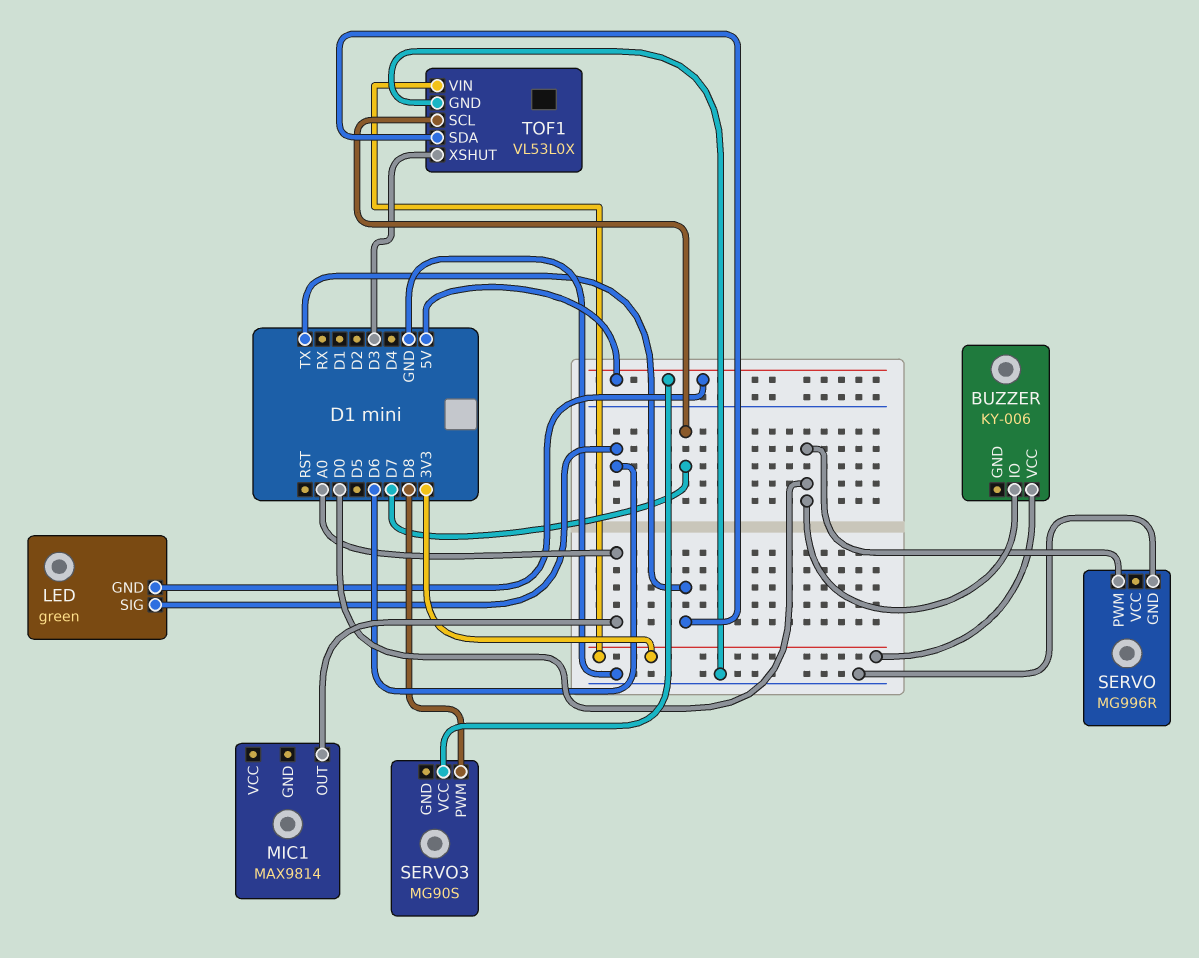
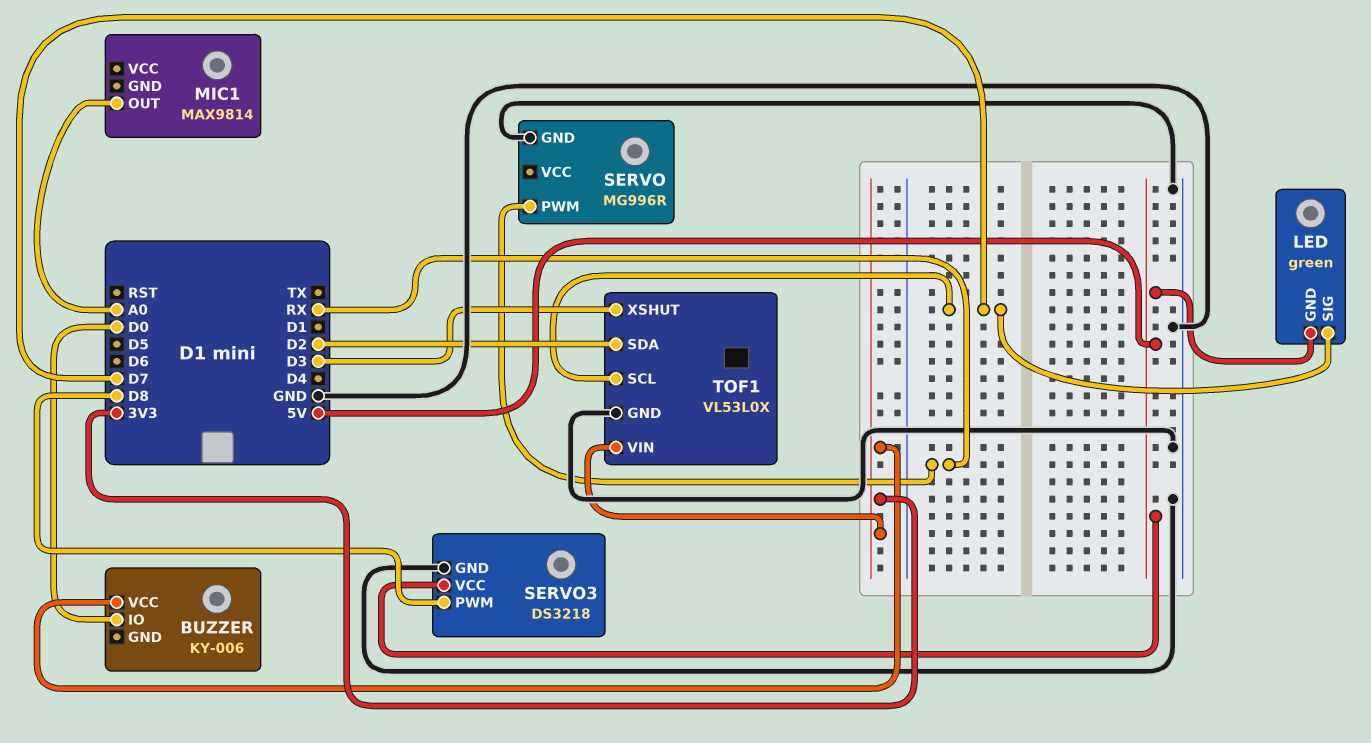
LED pin SIG: D6 -> D7
SERVO pin PWM: D0 -> RX
SERVO3: MG90S -> DS3218
SERVO3 pin GND: none -> GND
TOF1 pin SDA: TX -> D2

